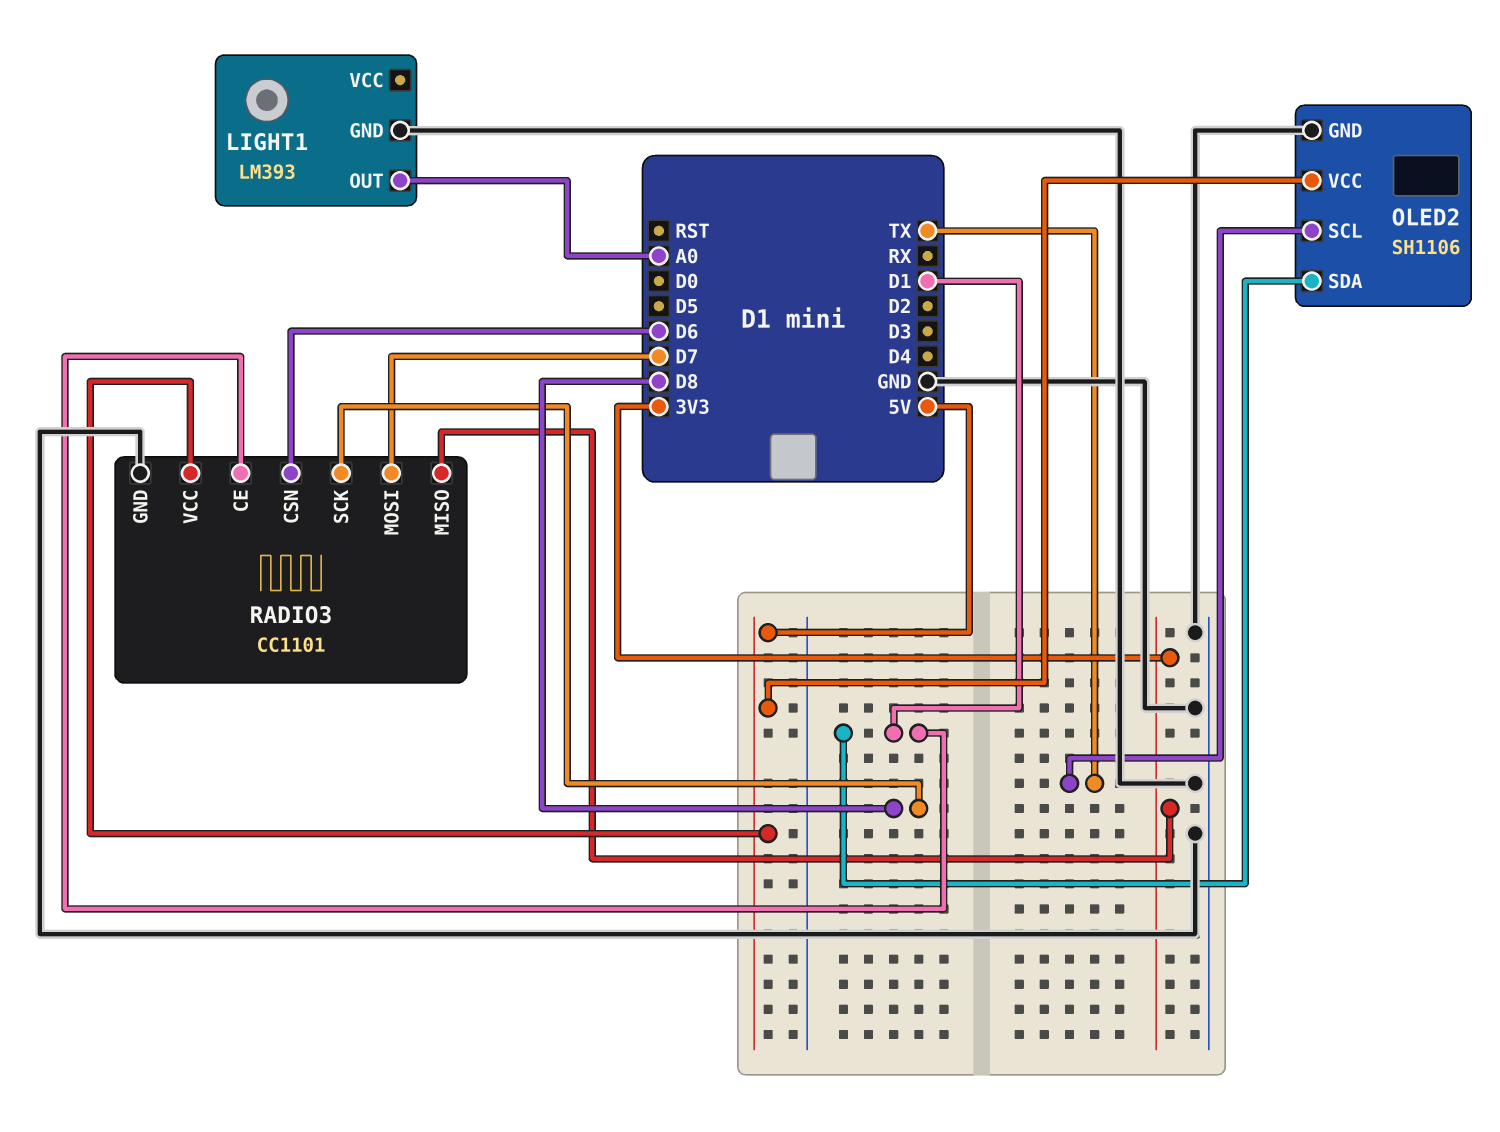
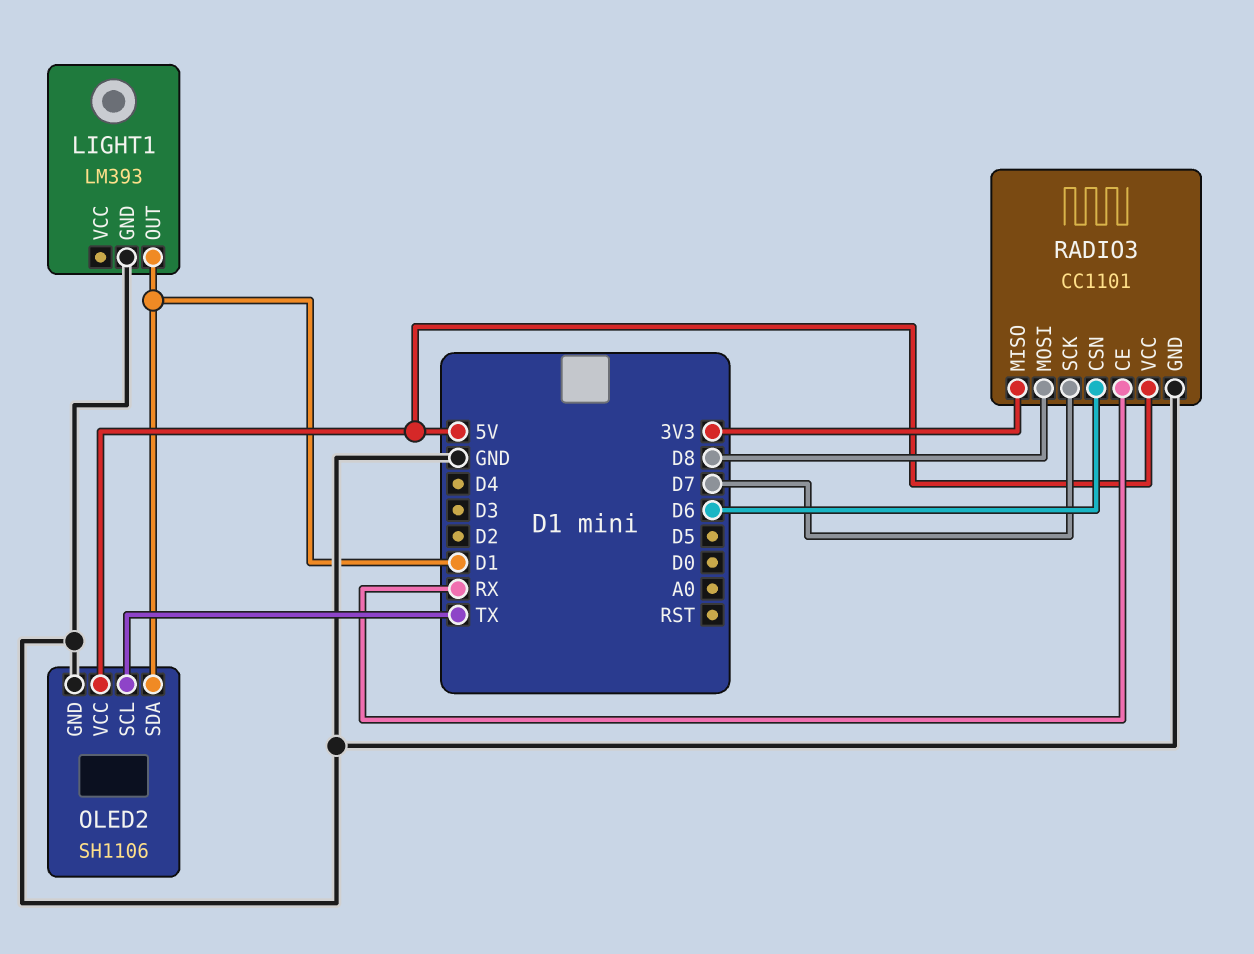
LIGHT1 pin OUT: A0 -> D1
RADIO3 pin CE: D1 -> RX
RADIO3 pin MOSI: D7 -> D8
RADIO3 pin SCK: D8 -> D7

